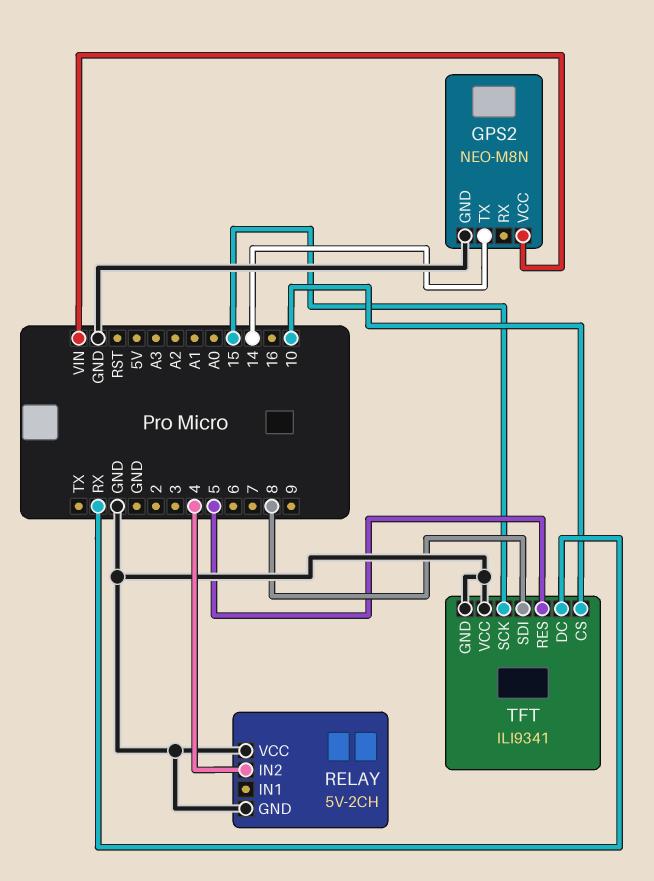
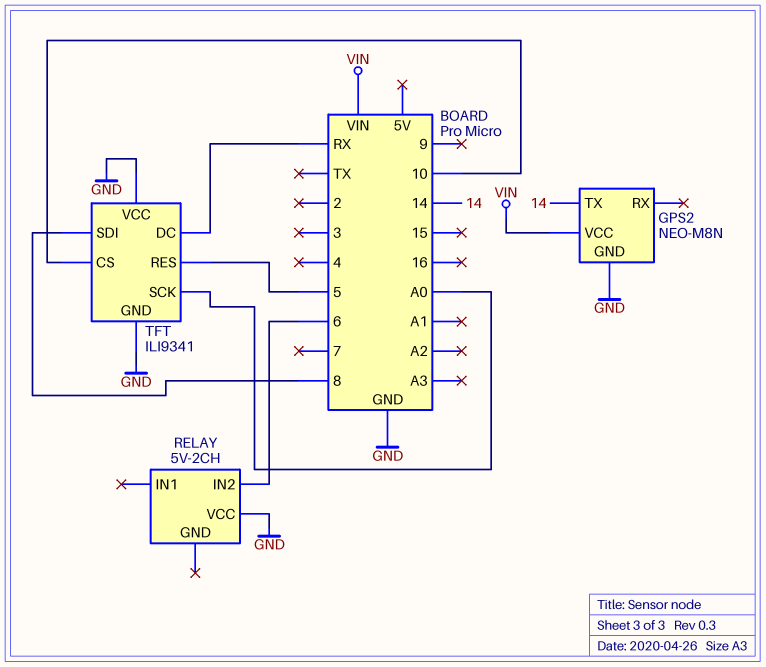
RELAY pin GND: GND -> none
RELAY pin IN2: 4 -> 6
TFT pin SCK: 15 -> A0

